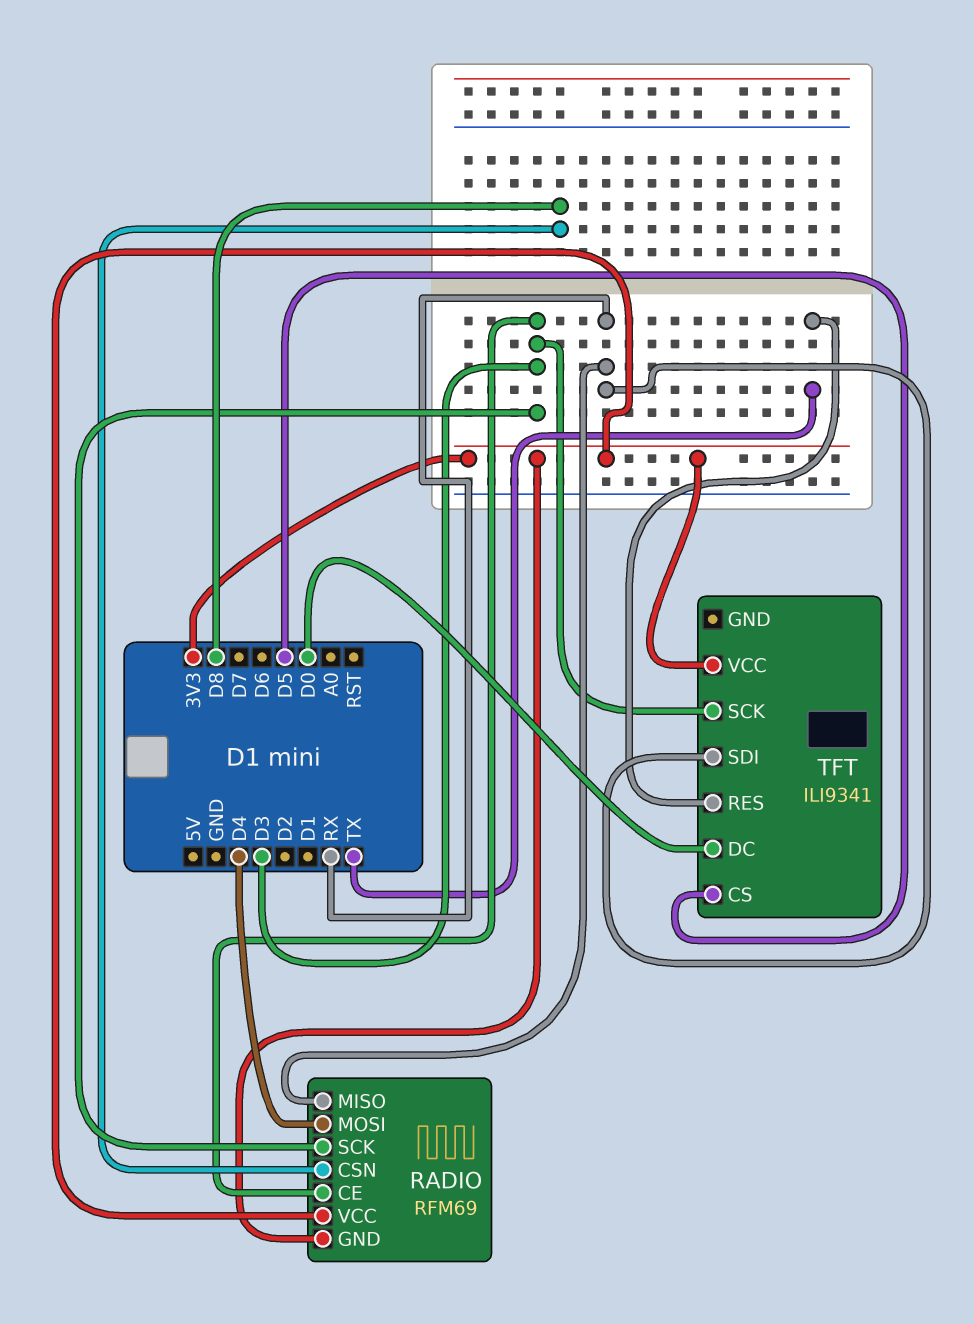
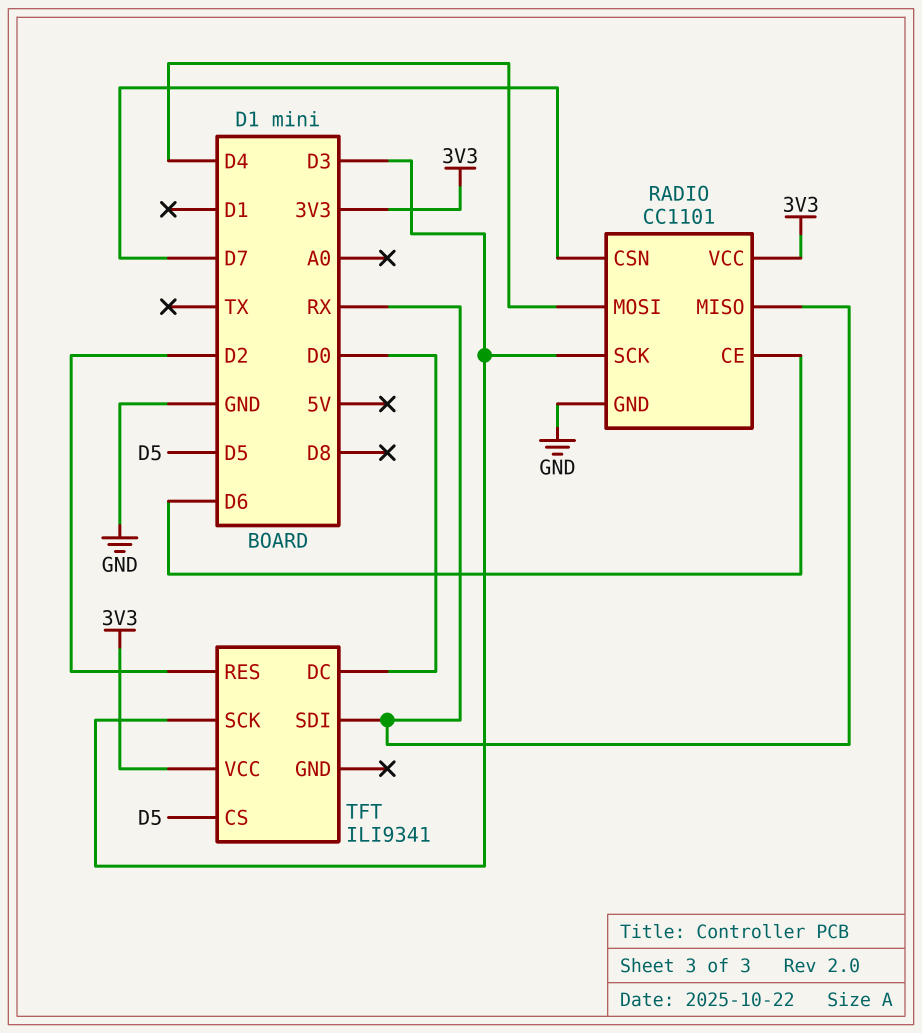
RADIO: RFM69 -> CC1101
RADIO pin CE: D3 -> D6
RADIO pin CSN: D8 -> D7
RADIO pin GND: 3V3 -> GND
TFT pin RES: TX -> D2

